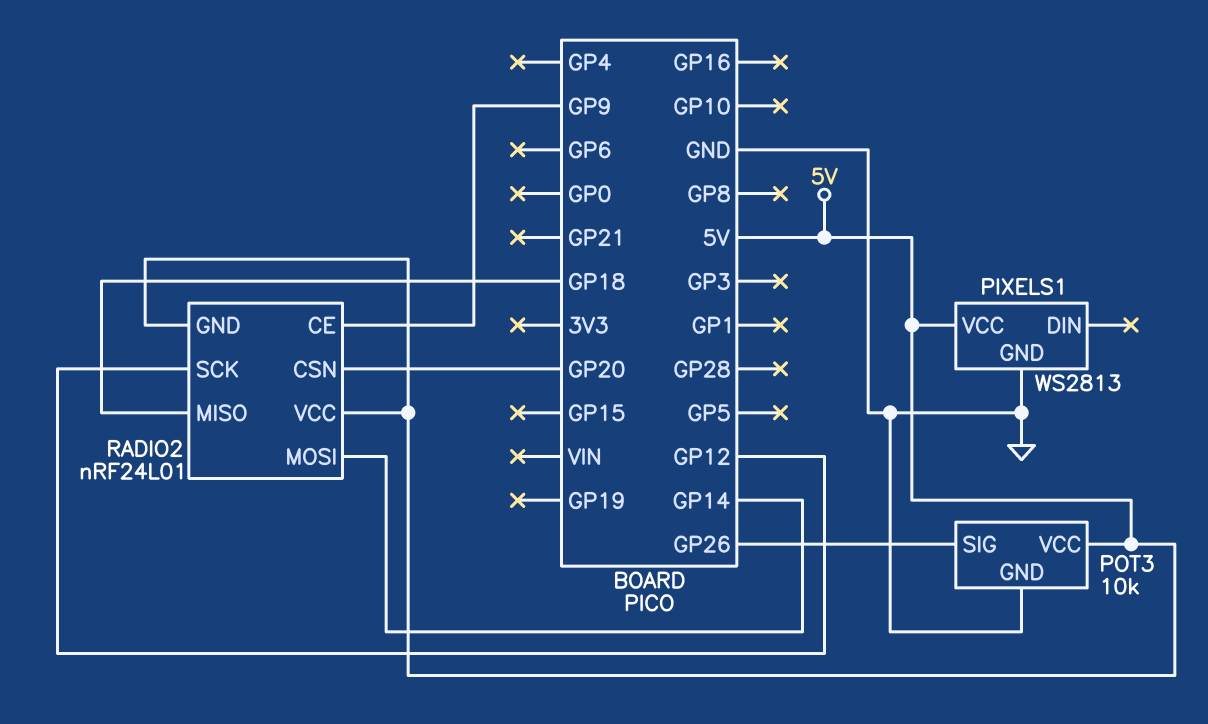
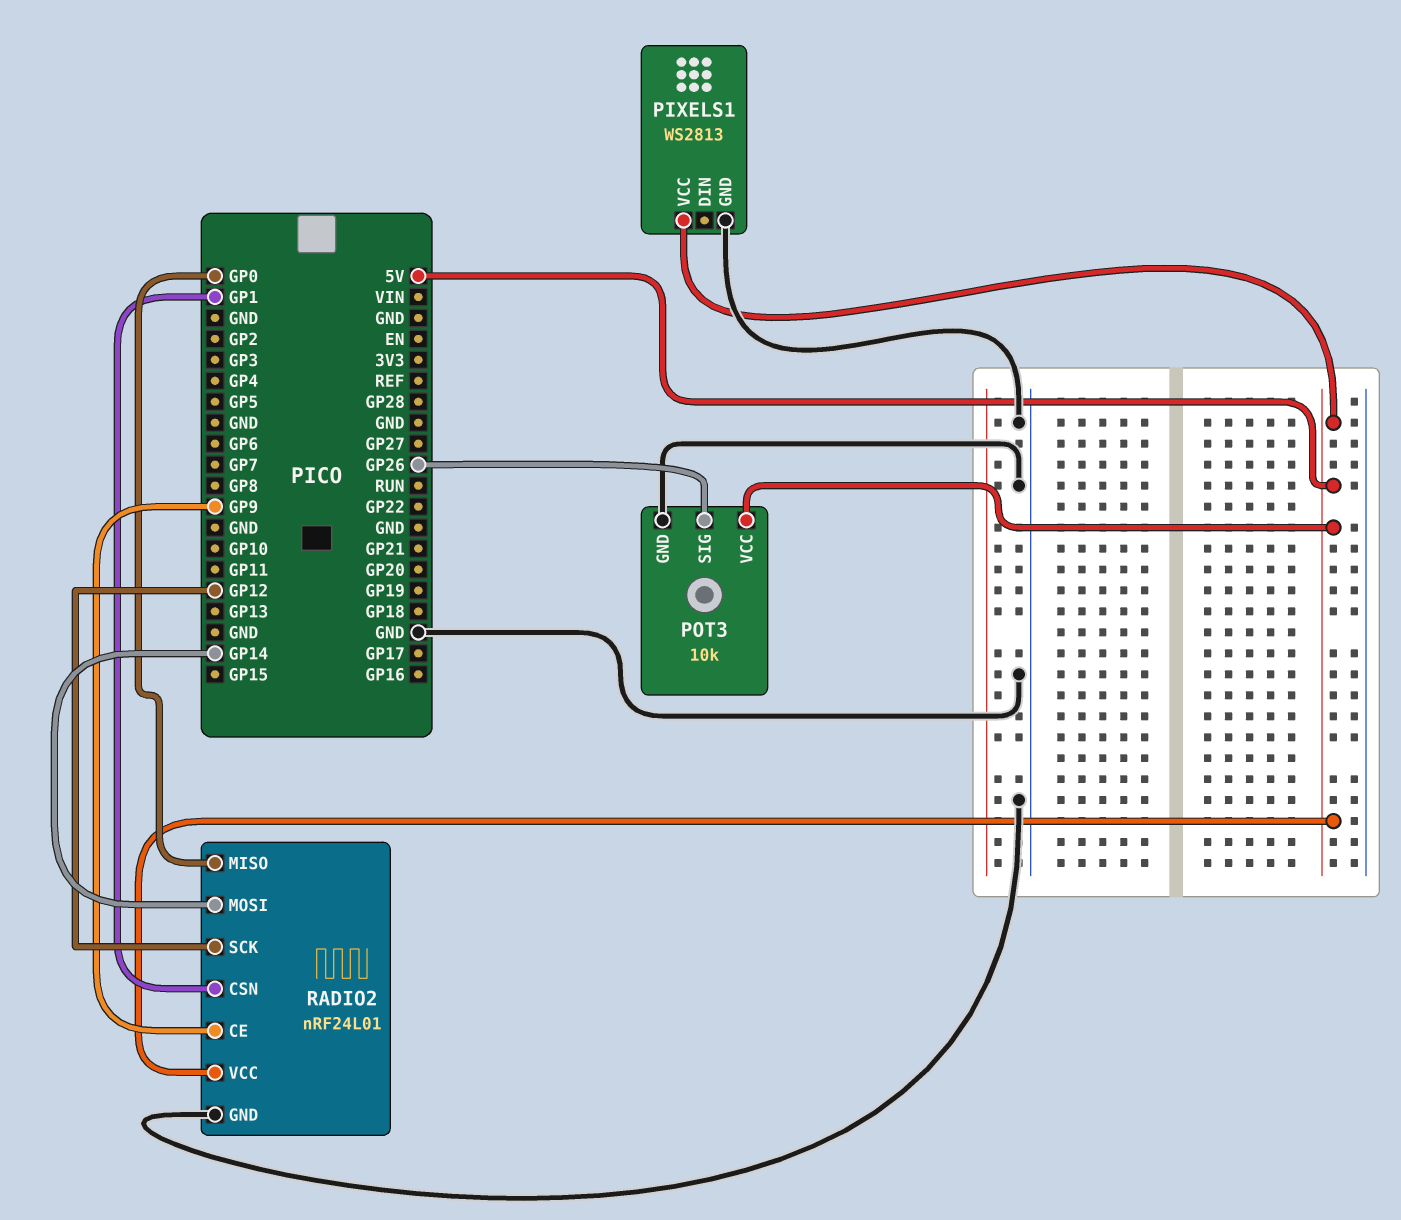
RADIO2 pin CSN: GP20 -> GP1
RADIO2 pin GND: 5V -> GND
RADIO2 pin MISO: GP18 -> GP0

